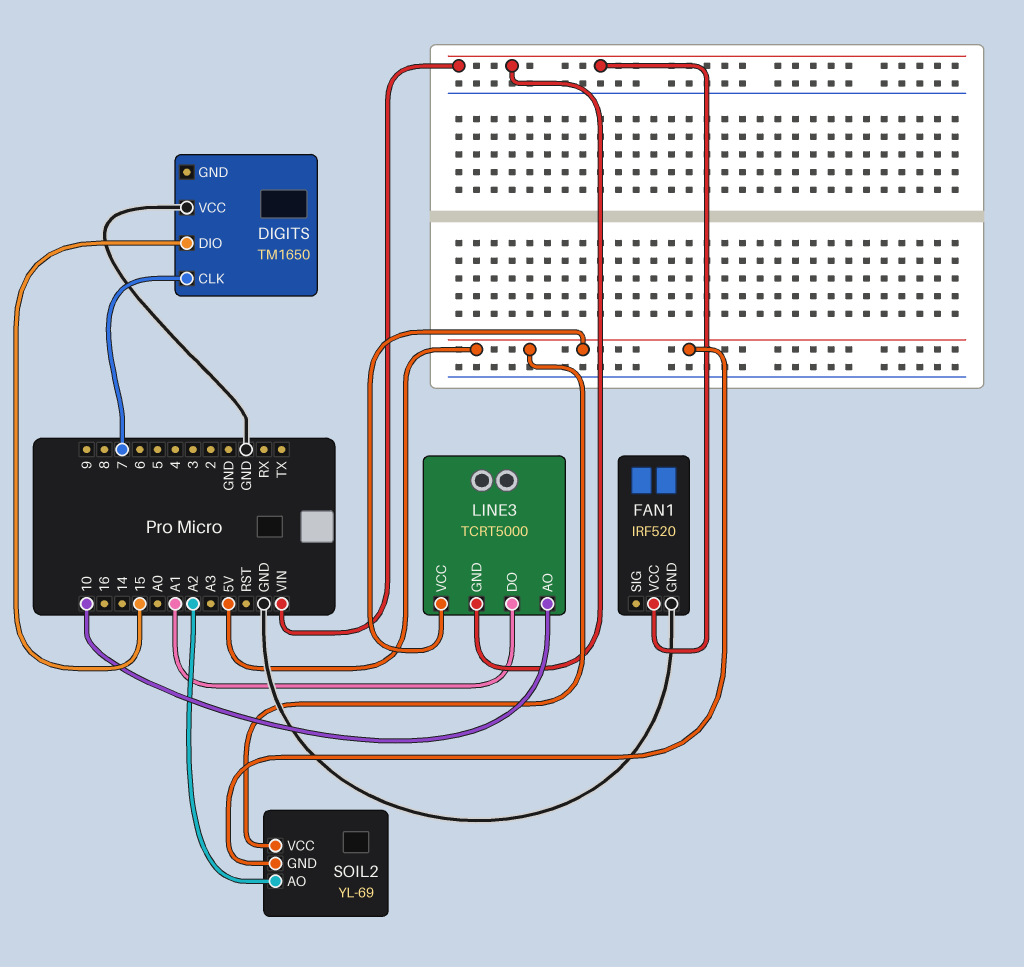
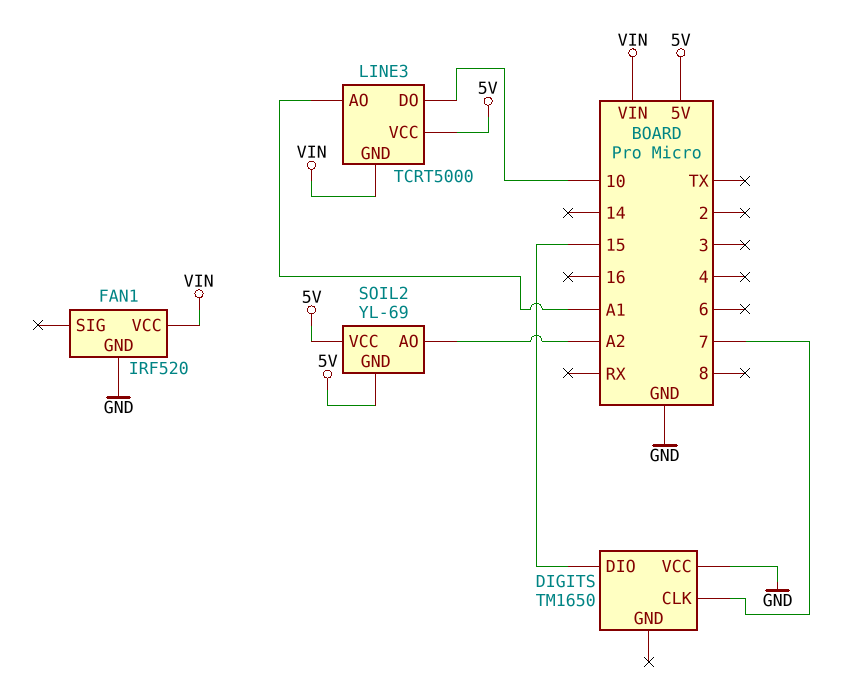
LINE3 pin AO: 10 -> A1
LINE3 pin DO: A1 -> 10

